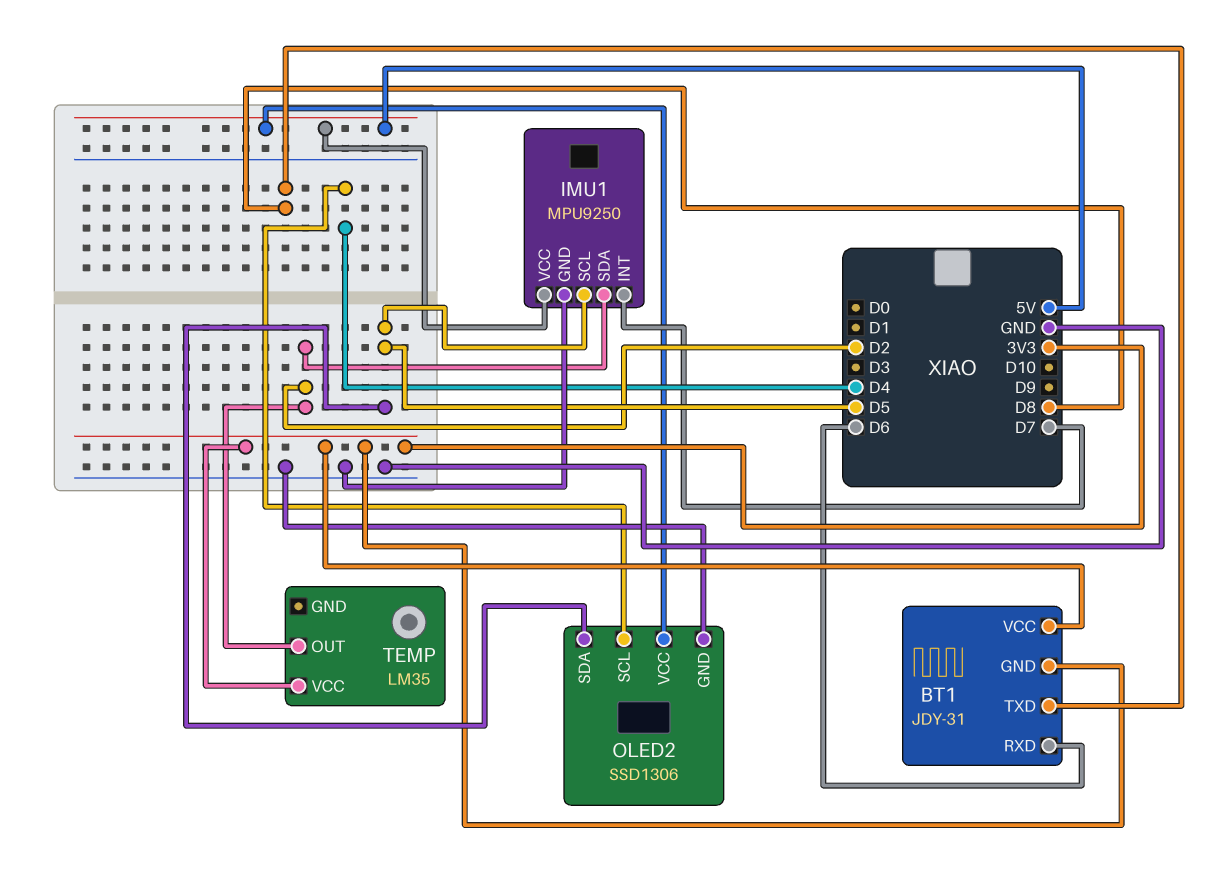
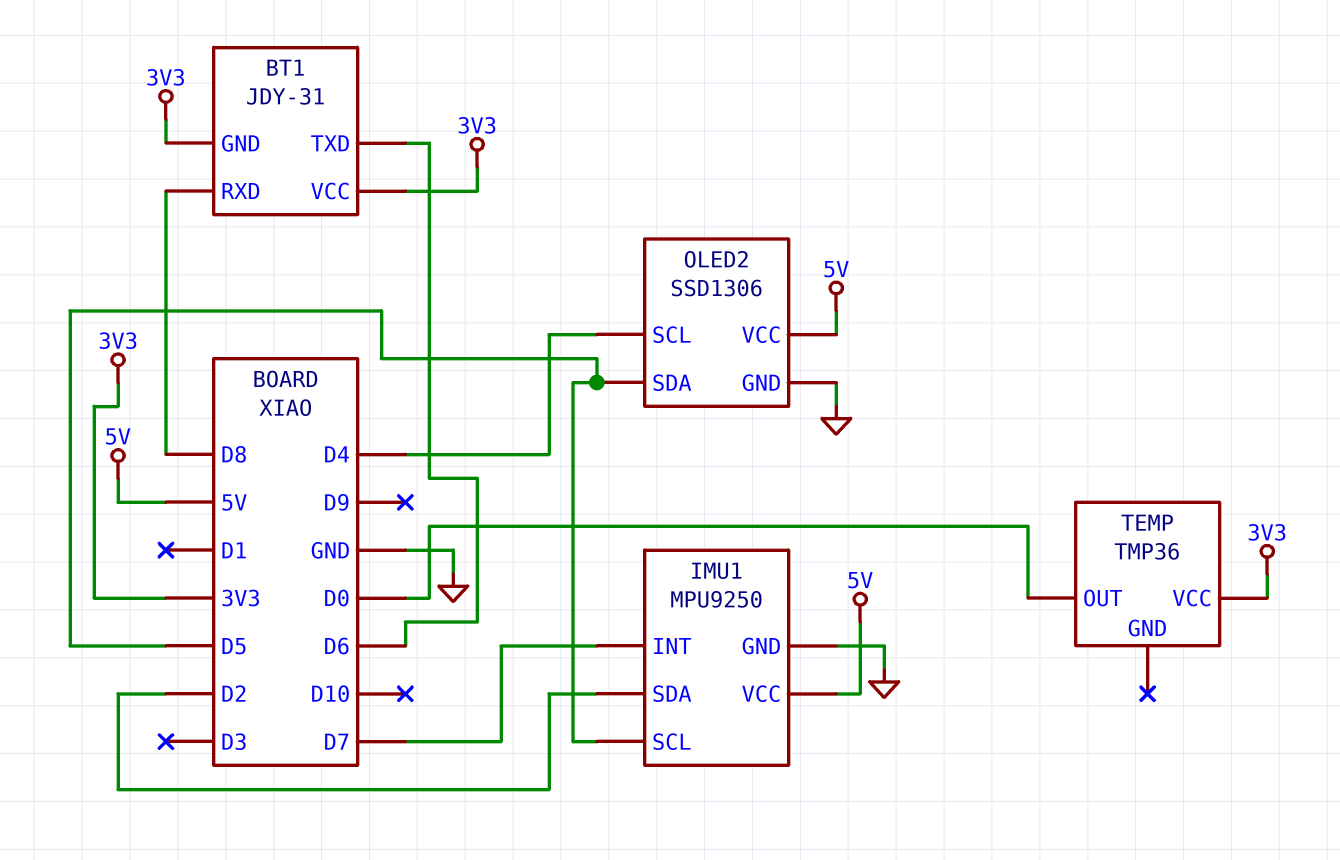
BT1 pin RXD: D6 -> D8
BT1 pin TXD: D8 -> D6
TEMP: LM35 -> TMP36
TEMP pin OUT: D2 -> D0

